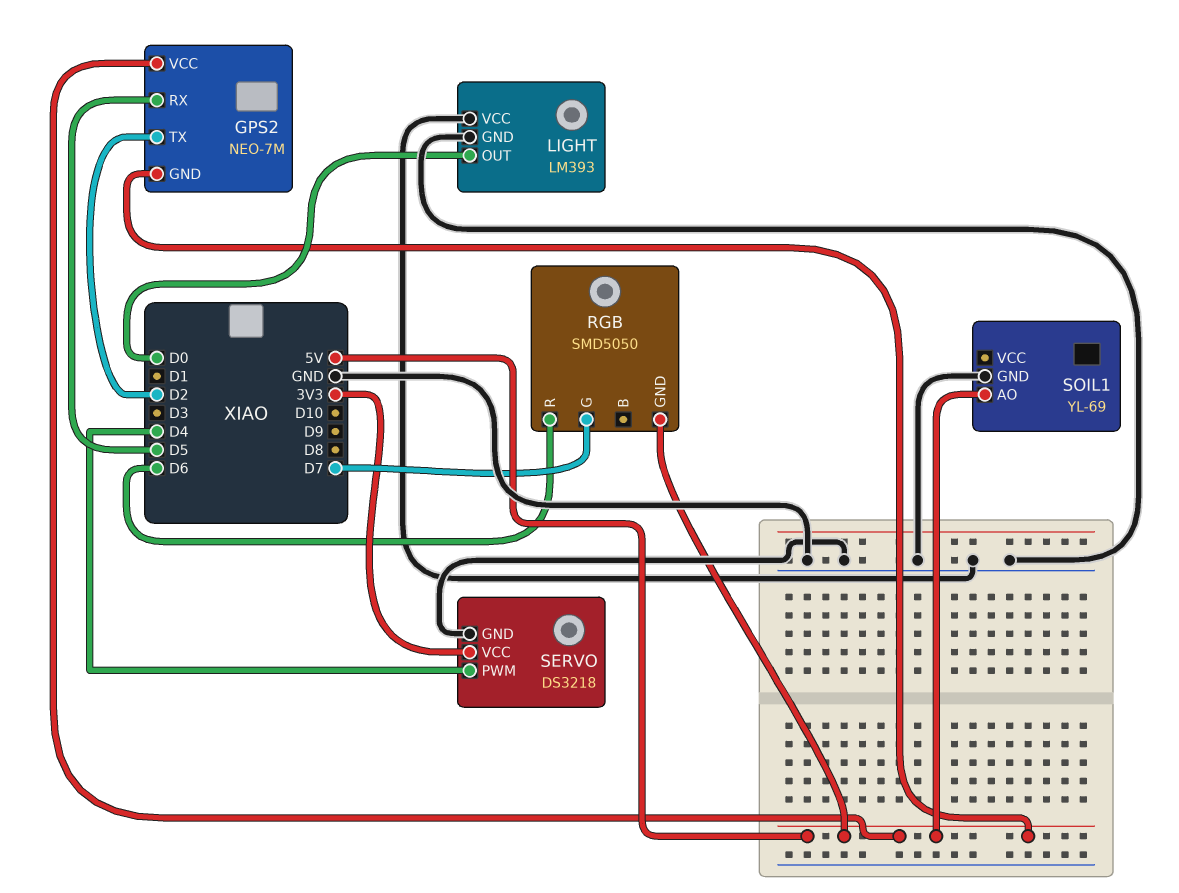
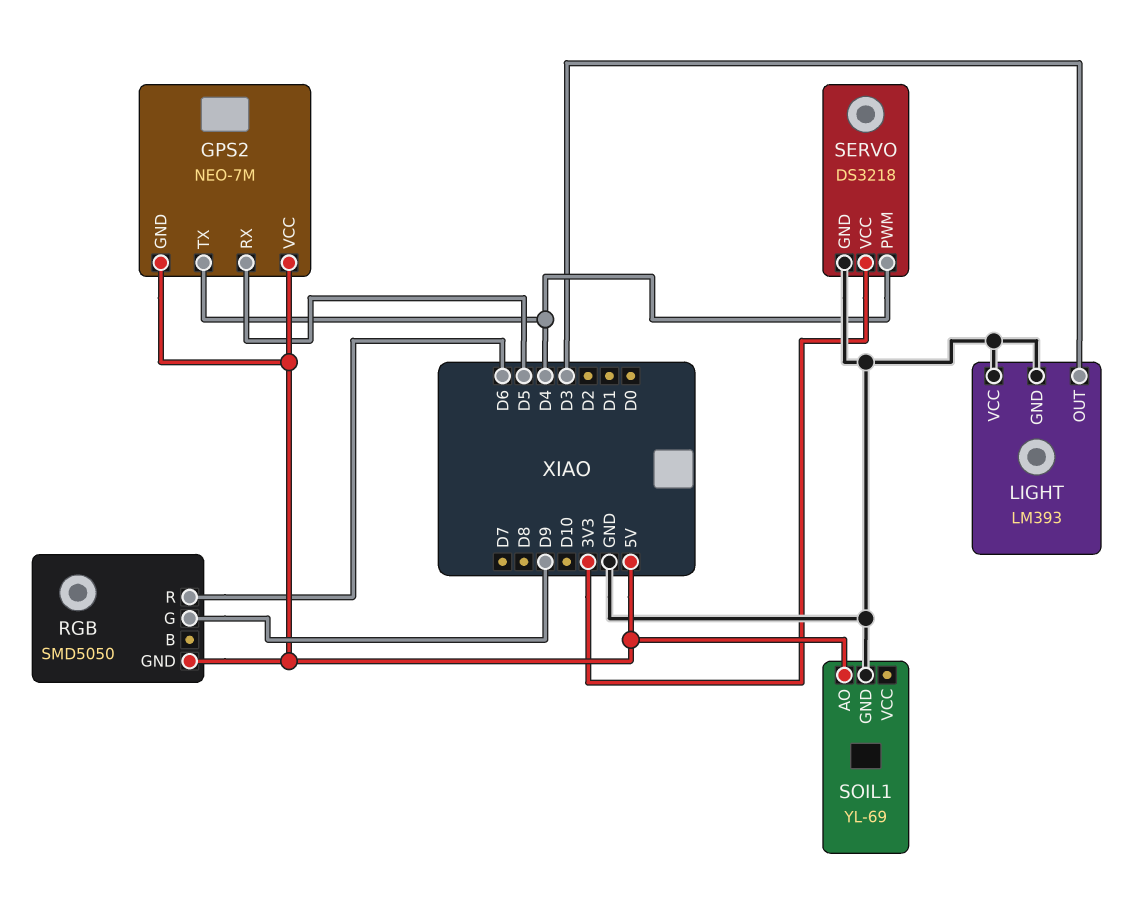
GPS2 pin TX: D2 -> D4
LIGHT pin OUT: D0 -> D3
RGB pin G: D7 -> D9

